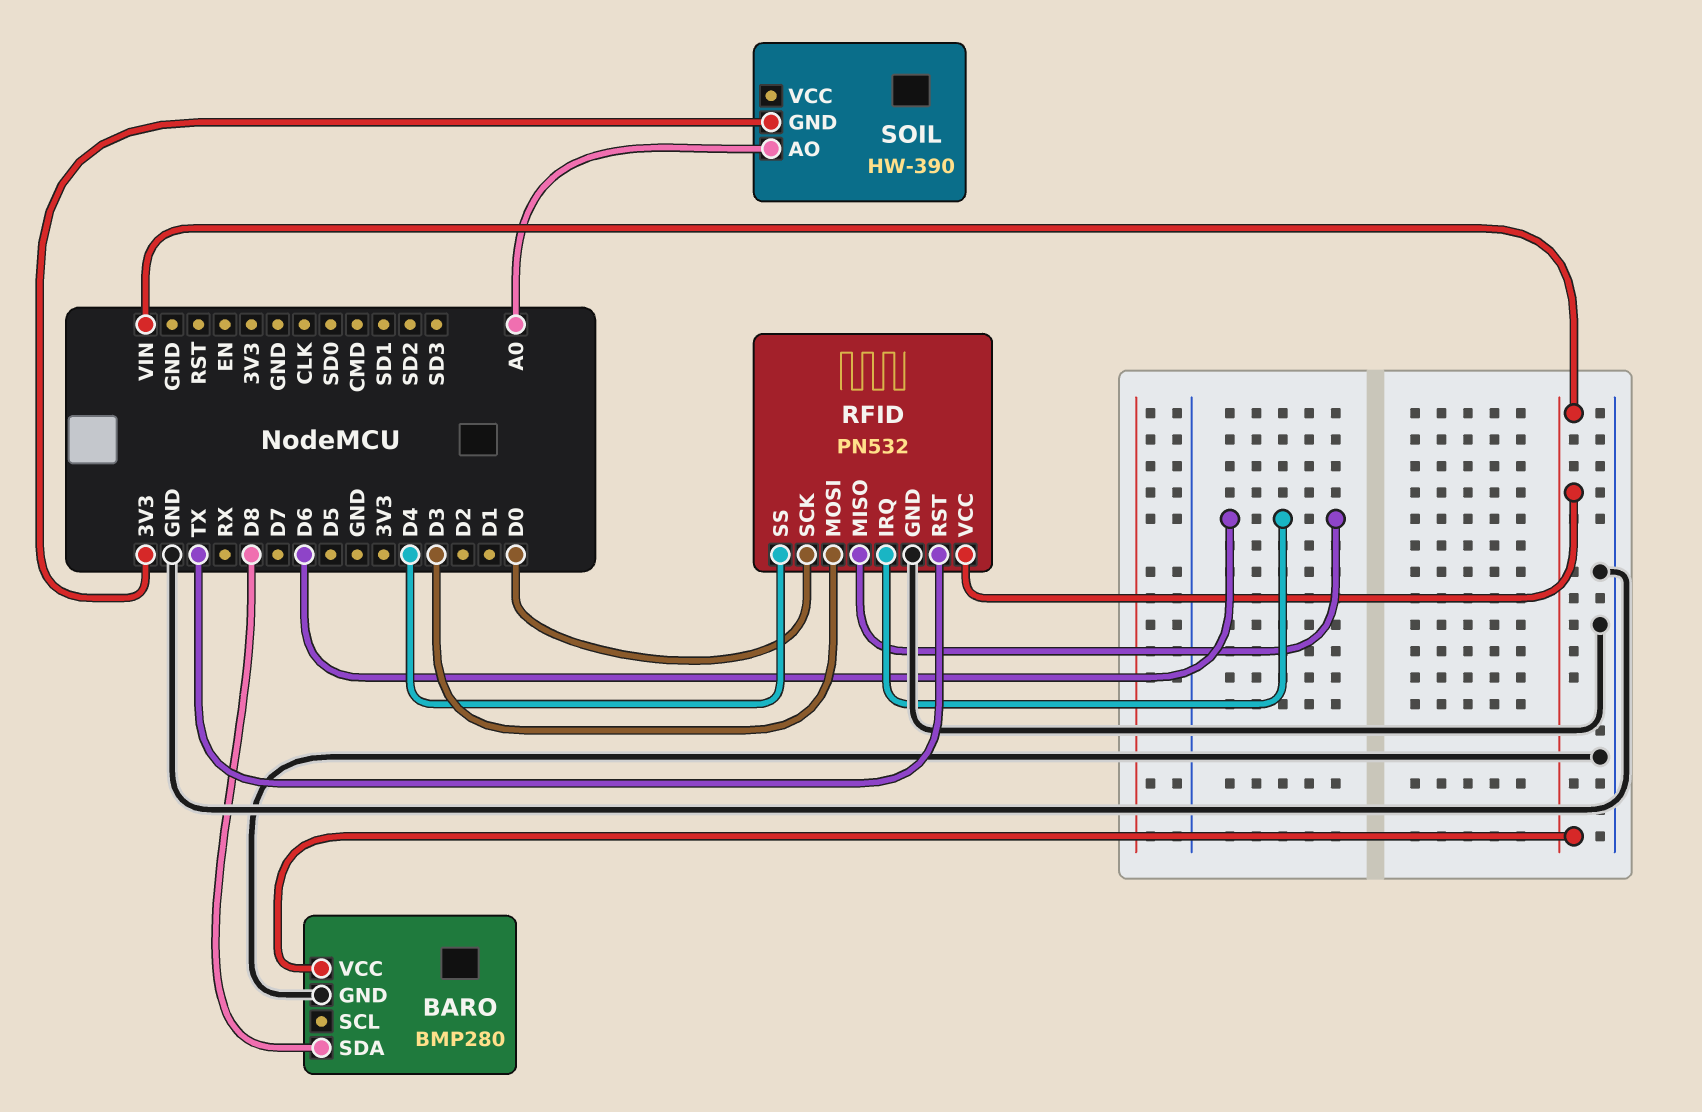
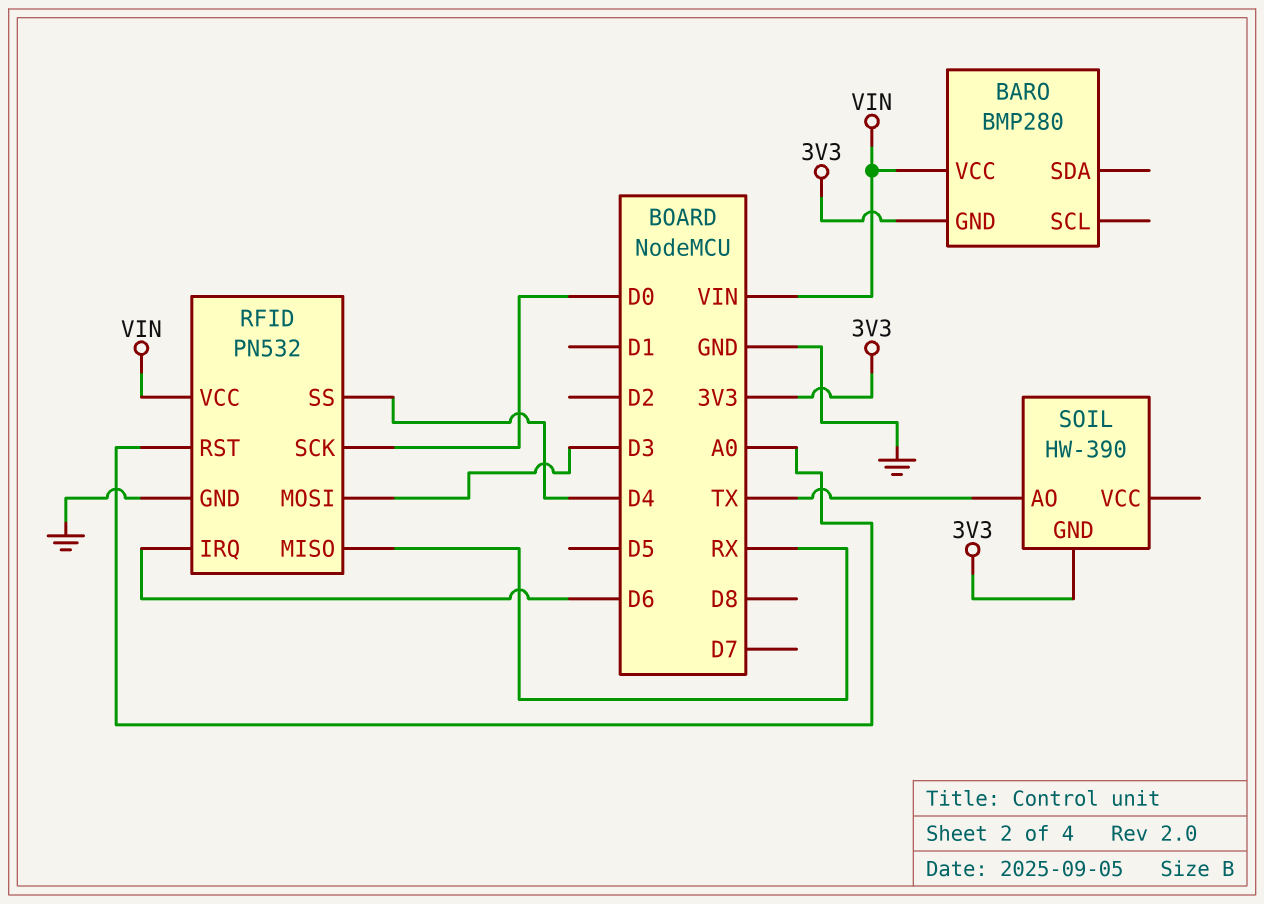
BARO pin GND: GND -> 3V3
BARO pin SDA: D8 -> none
RFID pin MISO: D6 -> RX
RFID pin RST: TX -> A0
SOIL pin AO: A0 -> TX

